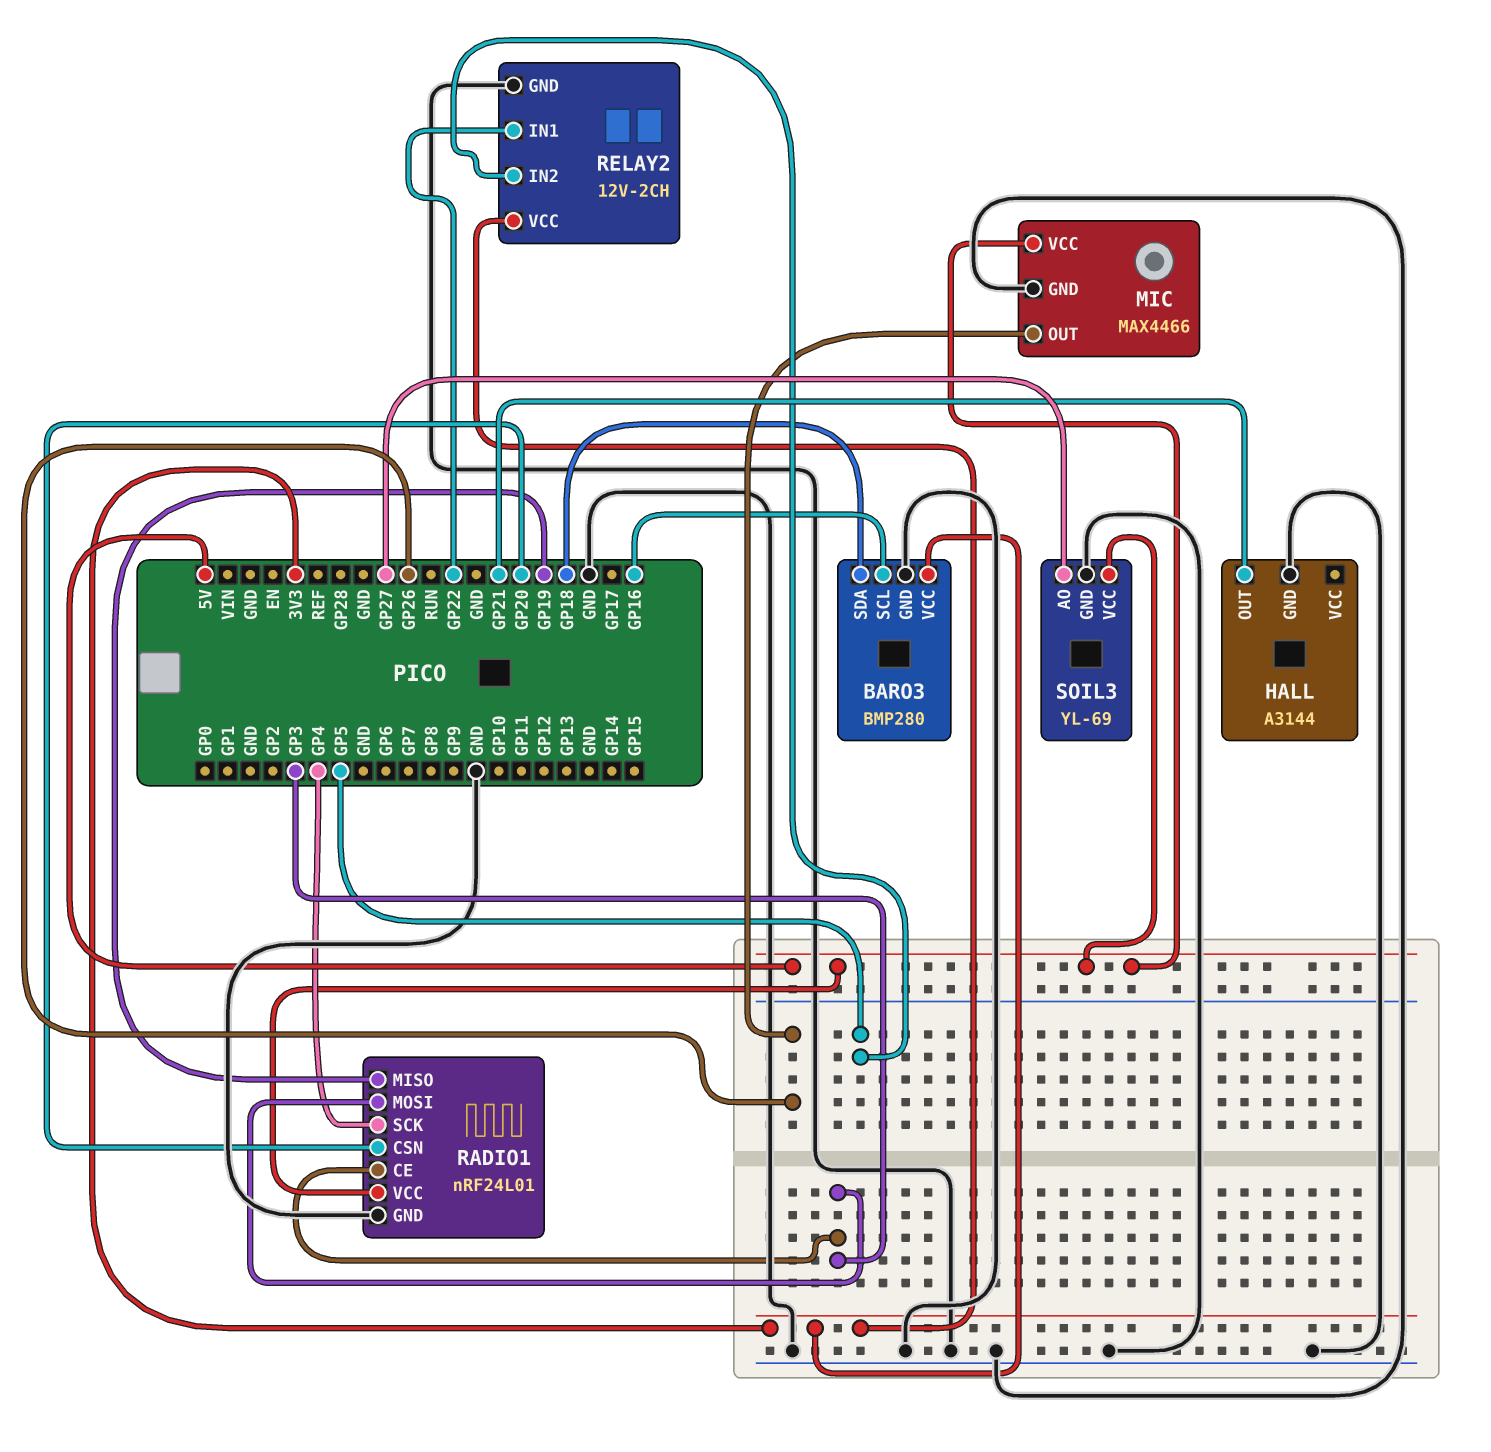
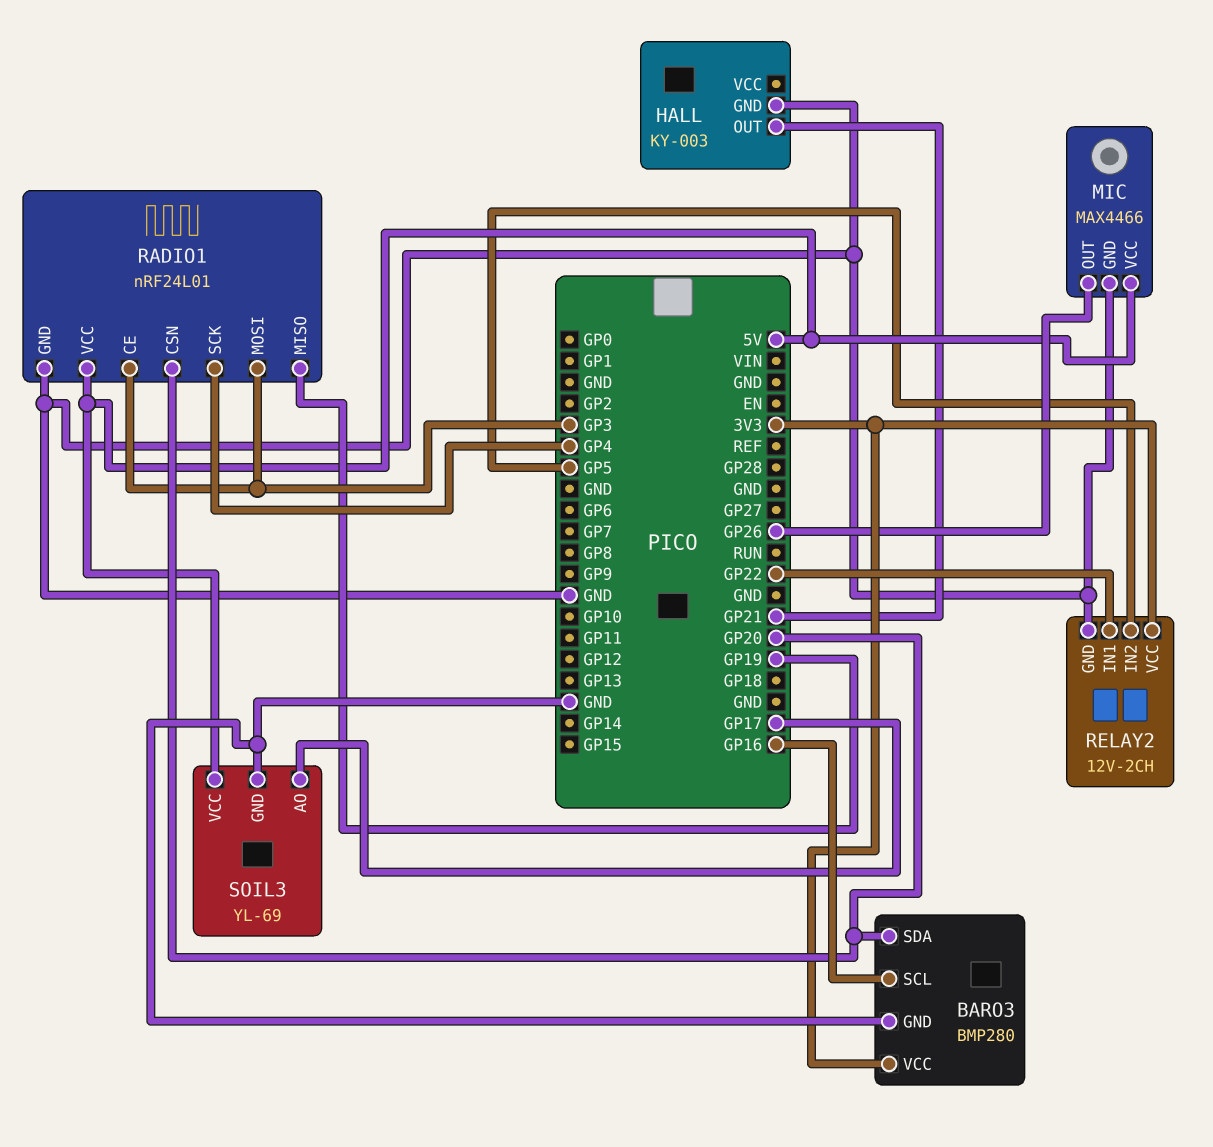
BARO3 pin SDA: GP18 -> GP20
HALL: A3144 -> KY-003
SOIL3 pin AO: GP27 -> GP17

